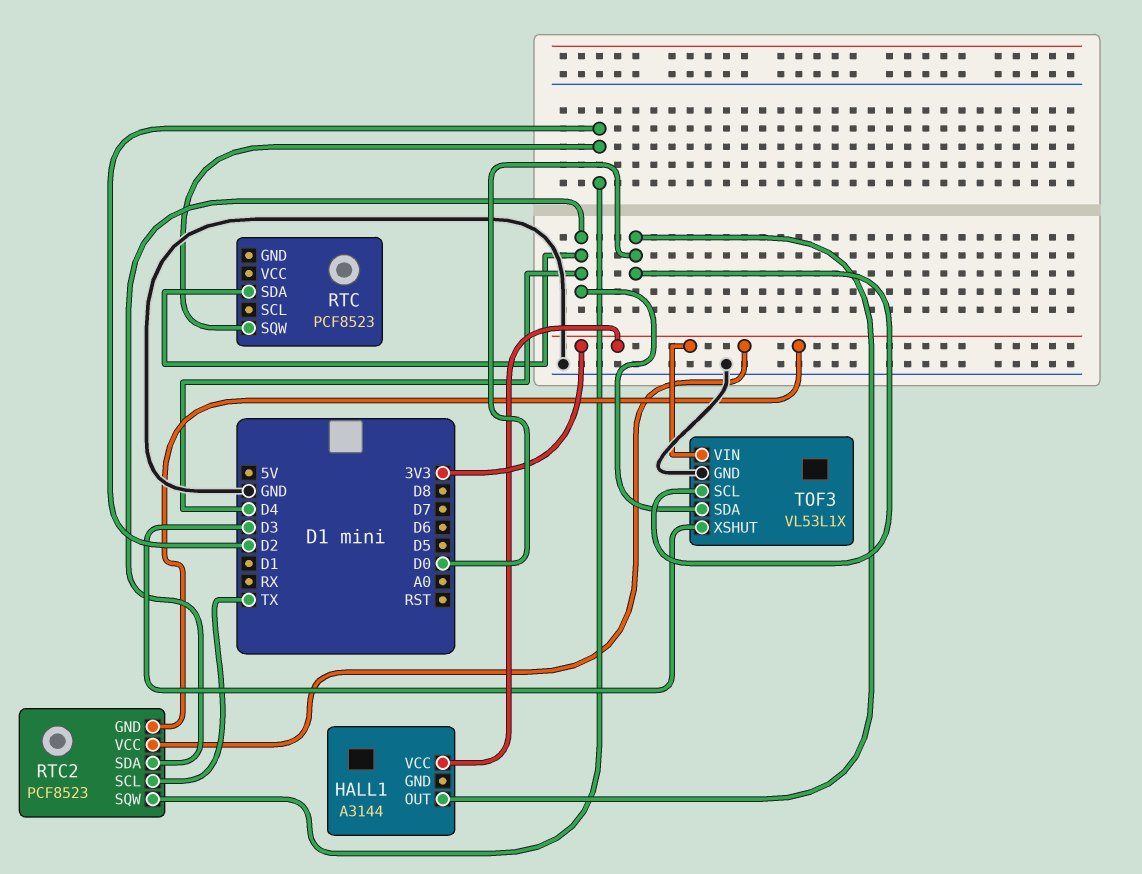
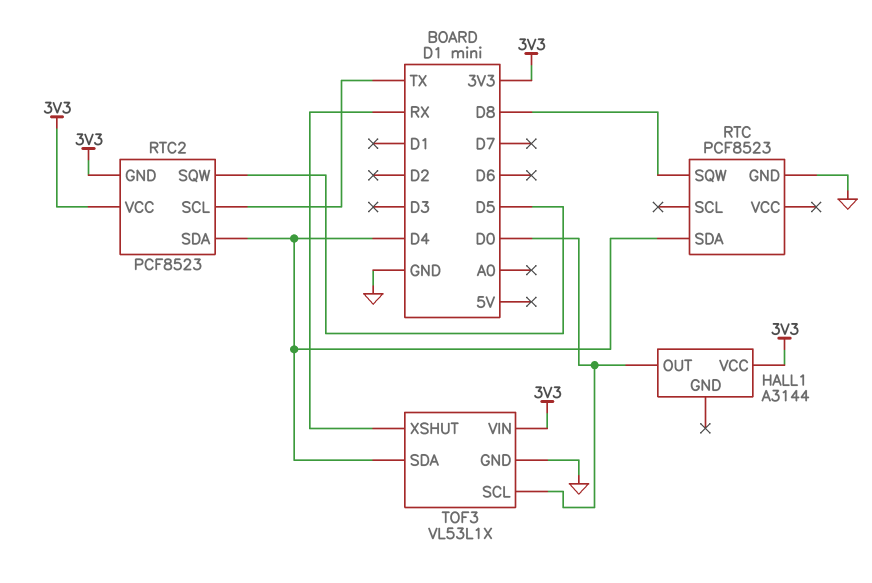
RTC pin GND: none -> GND
RTC pin SQW: D2 -> D8
RTC2 pin SQW: D2 -> D5
TOF3 pin XSHUT: D3 -> RX

